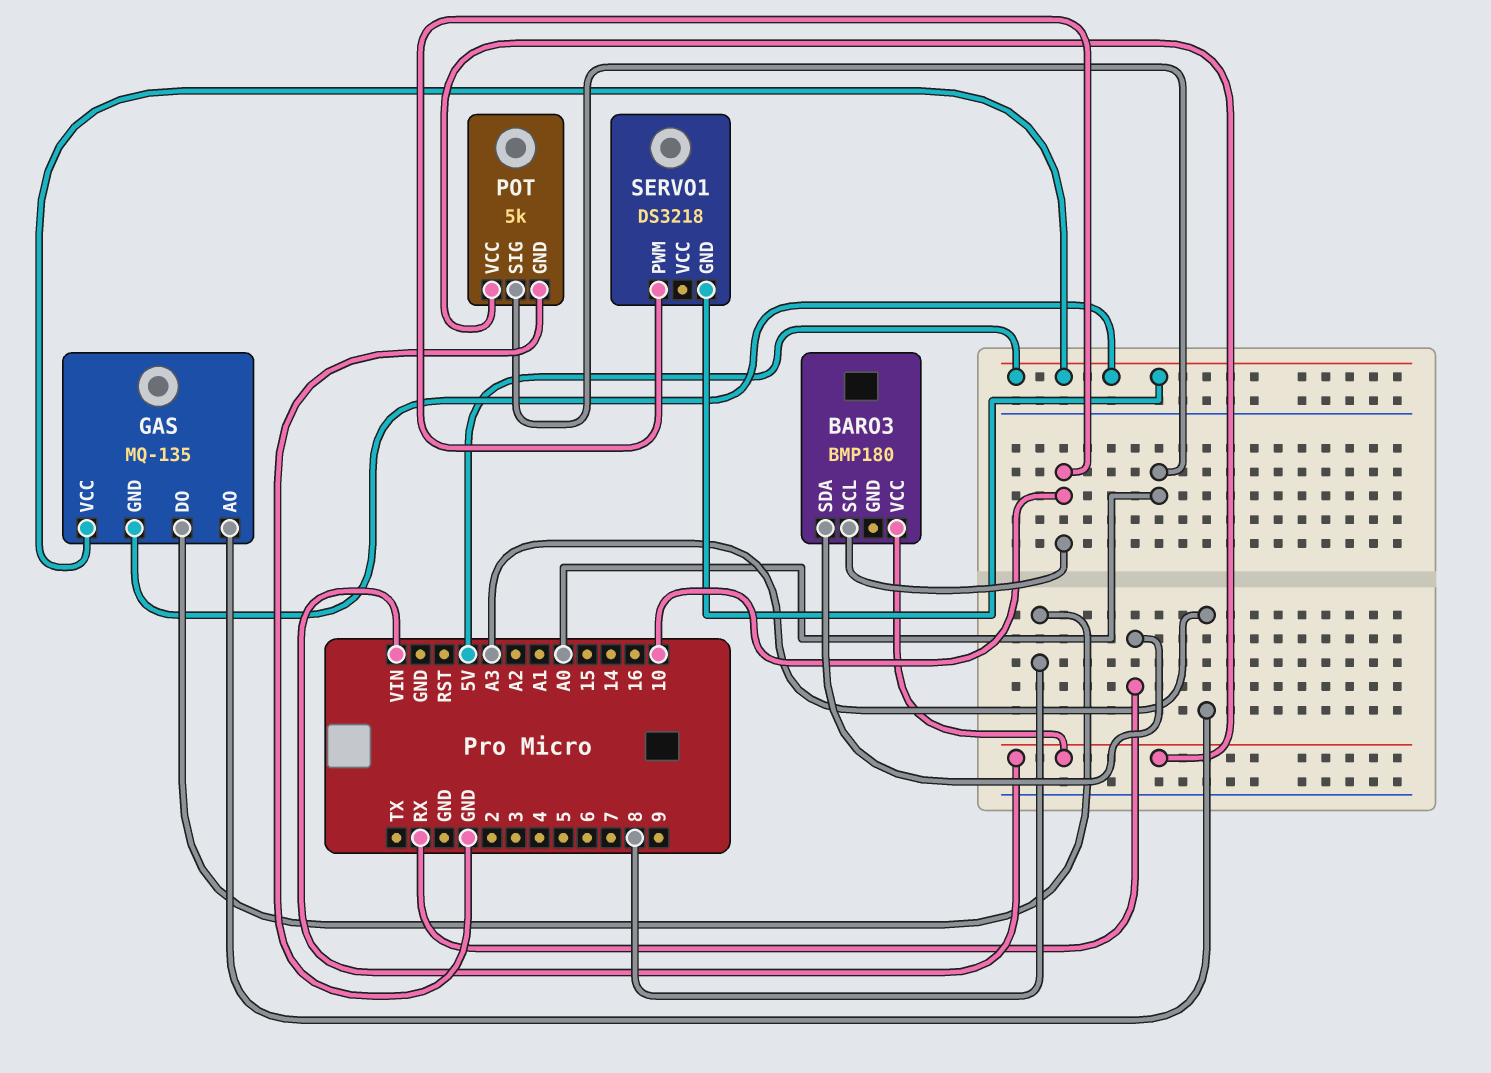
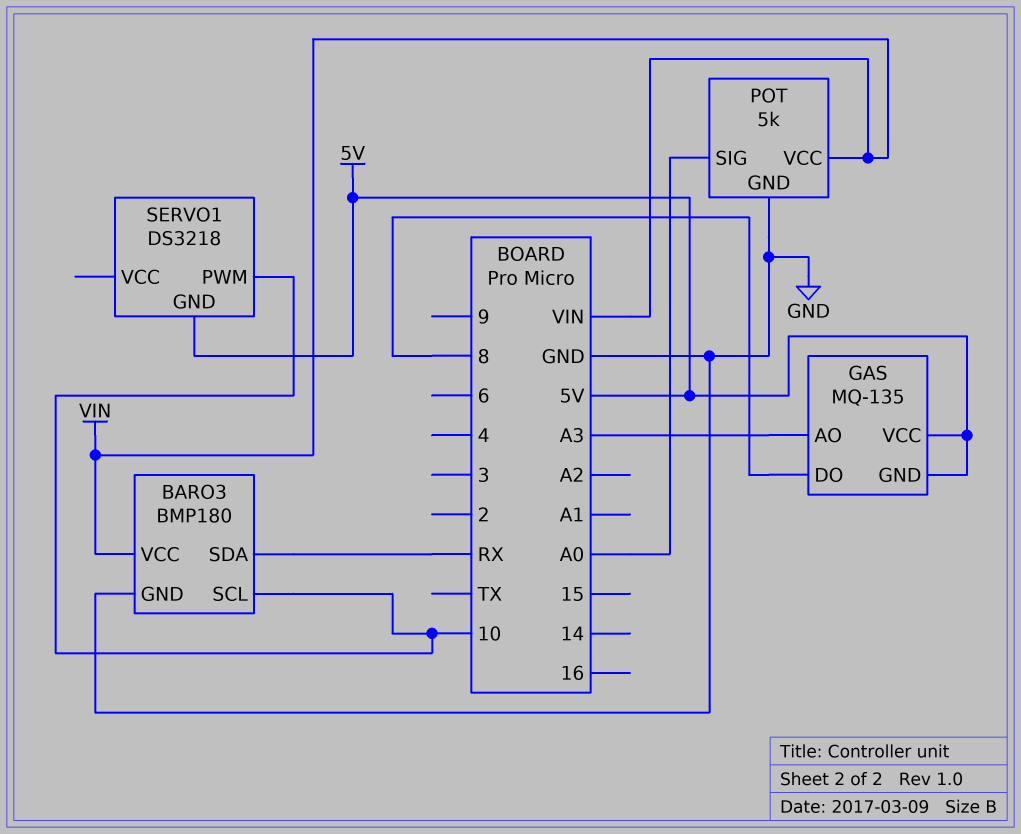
BARO3 pin GND: none -> GND

